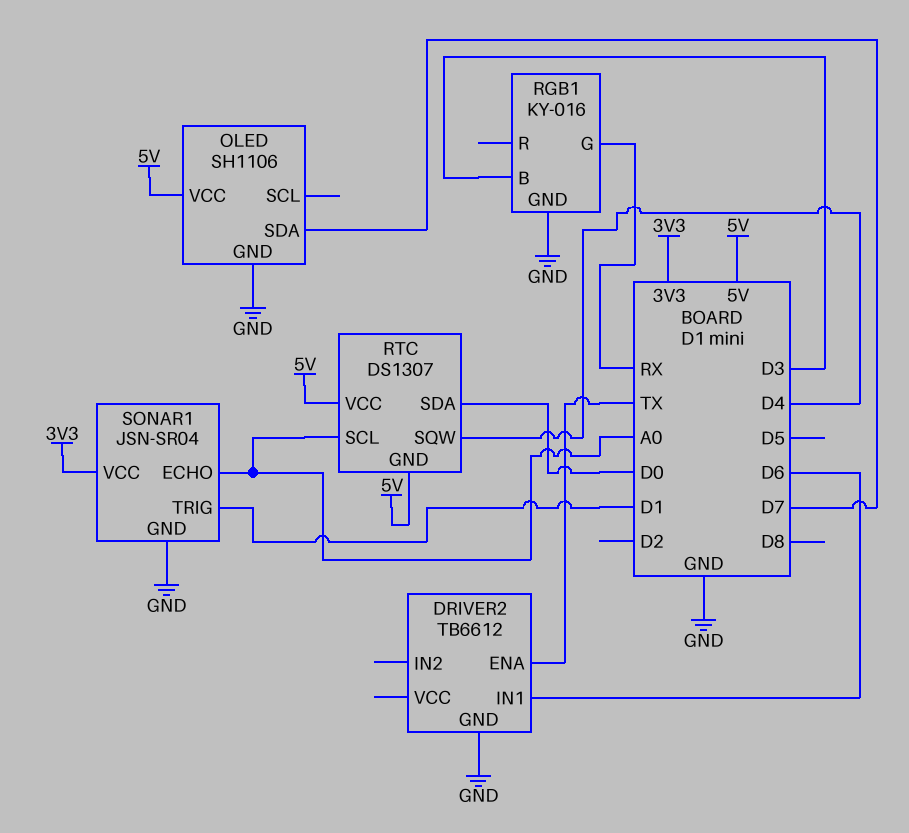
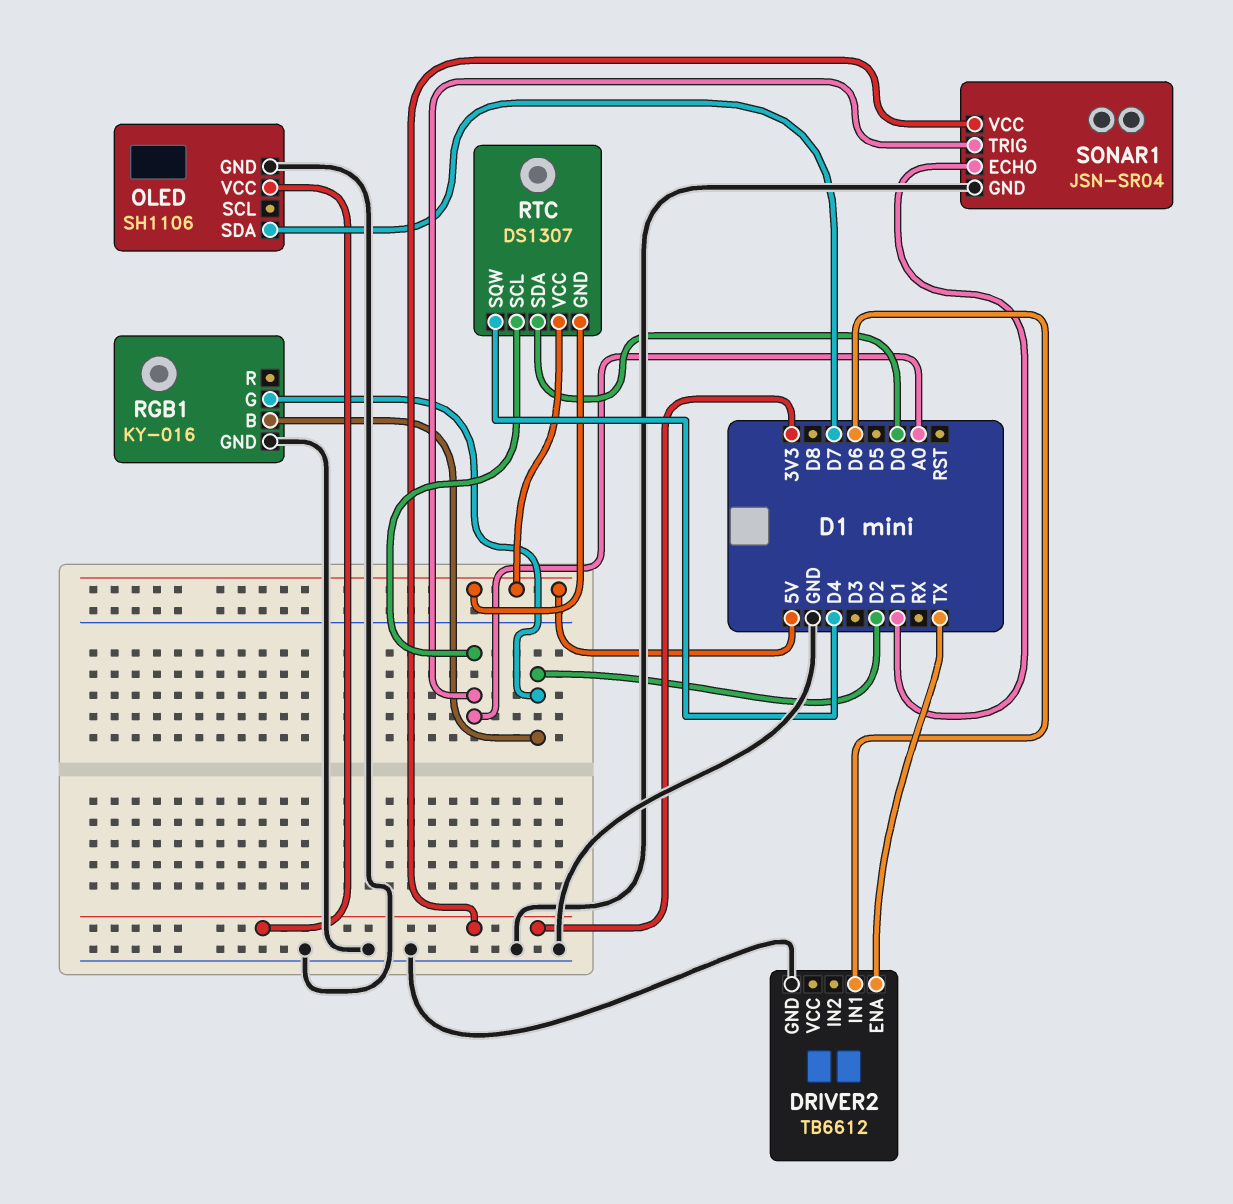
OLED pin VCC: 5V -> 3V3
RGB1 pin B: D3 -> D2
RGB1 pin G: RX -> D2
SONAR1 pin ECHO: A0 -> D1
SONAR1 pin TRIG: D1 -> A0

